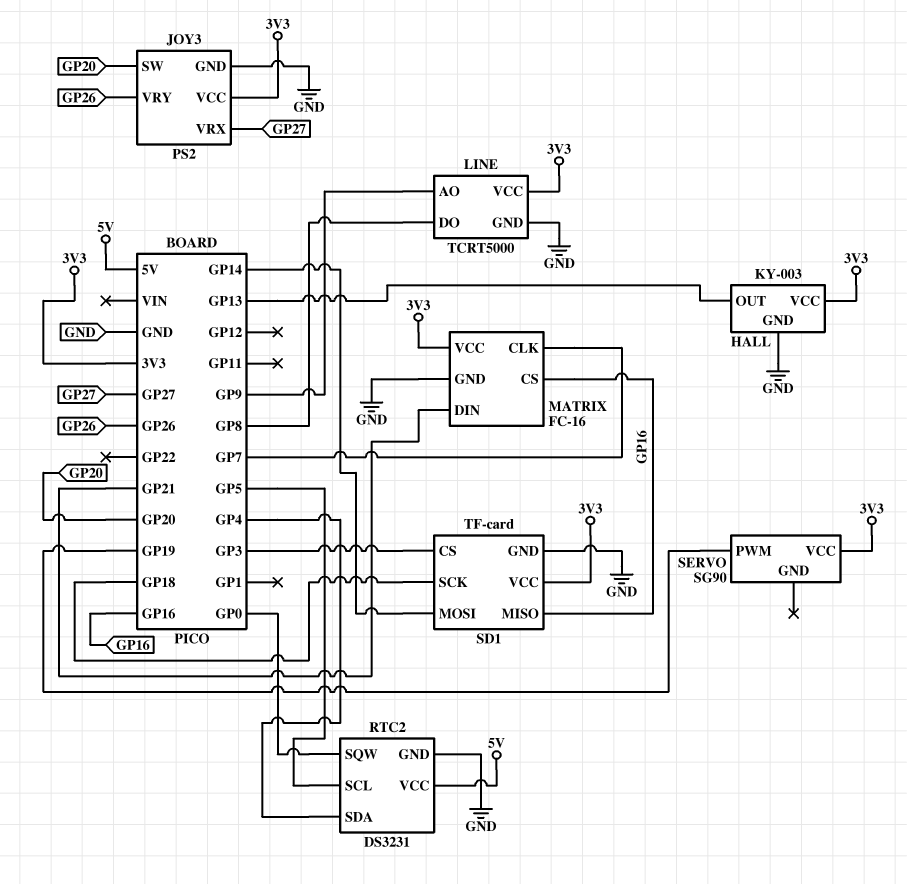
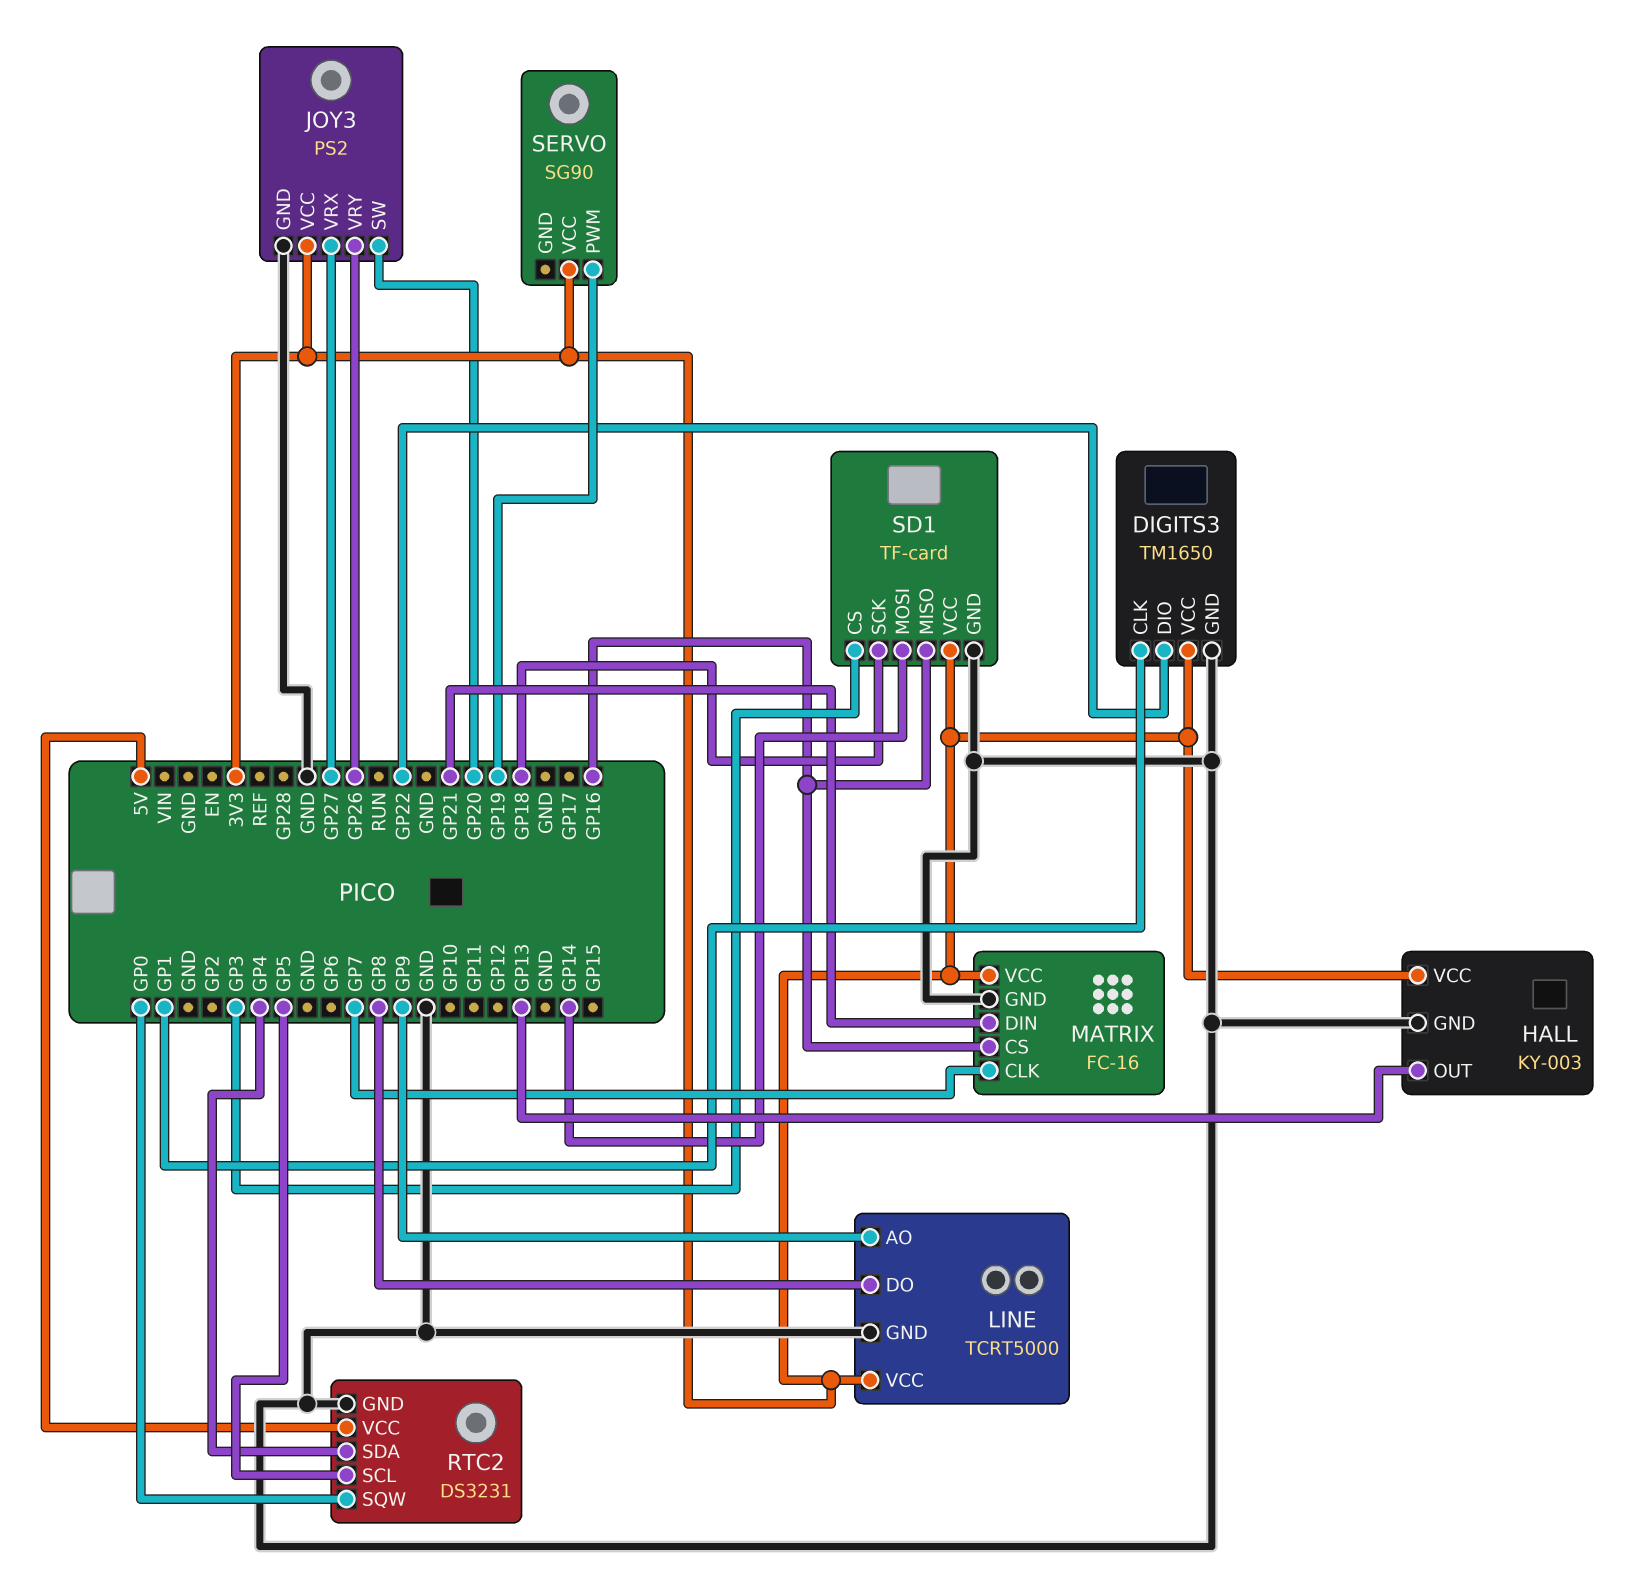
DIGITS3: none -> TM1650
DIGITS3 pin CLK: none -> GP1
DIGITS3 pin DIO: none -> GP22
DIGITS3 pin GND: none -> GND
DIGITS3 pin VCC: none -> 3V3

